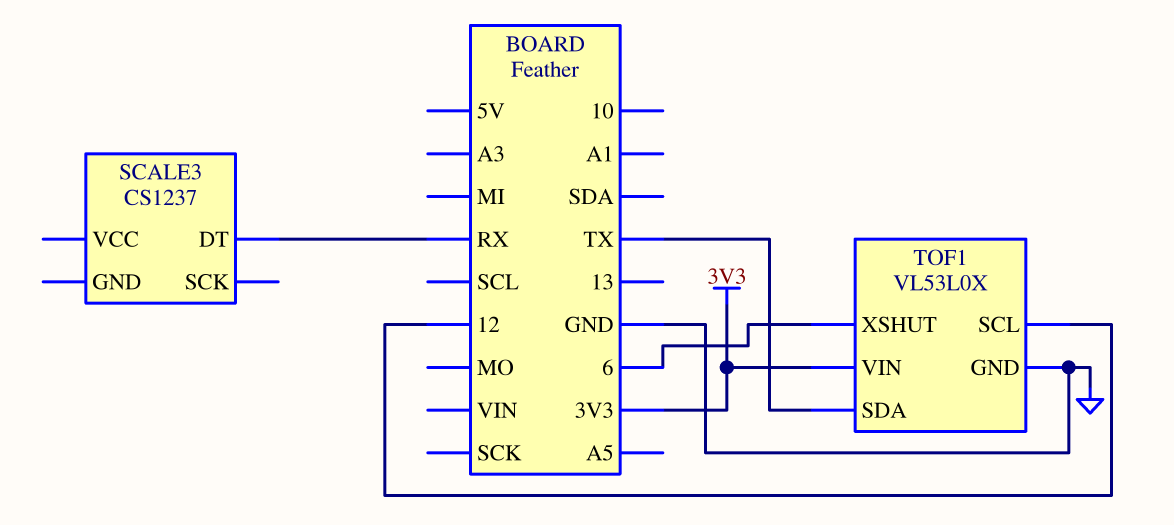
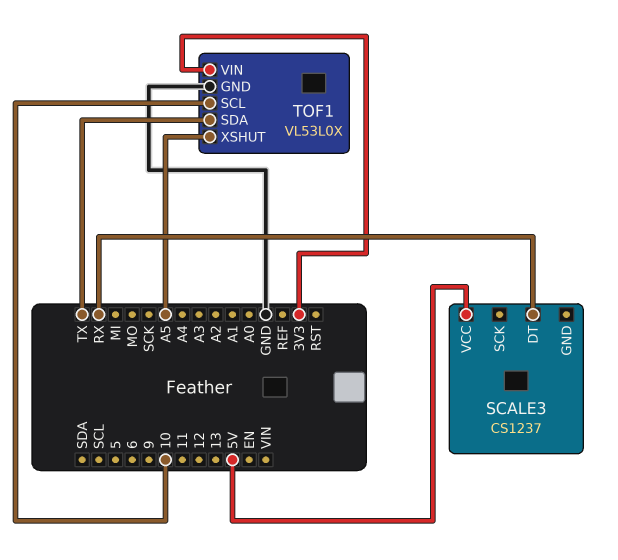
SCALE3 pin VCC: none -> 5V
TOF1 pin SCL: 12 -> 10
TOF1 pin XSHUT: 6 -> A5

